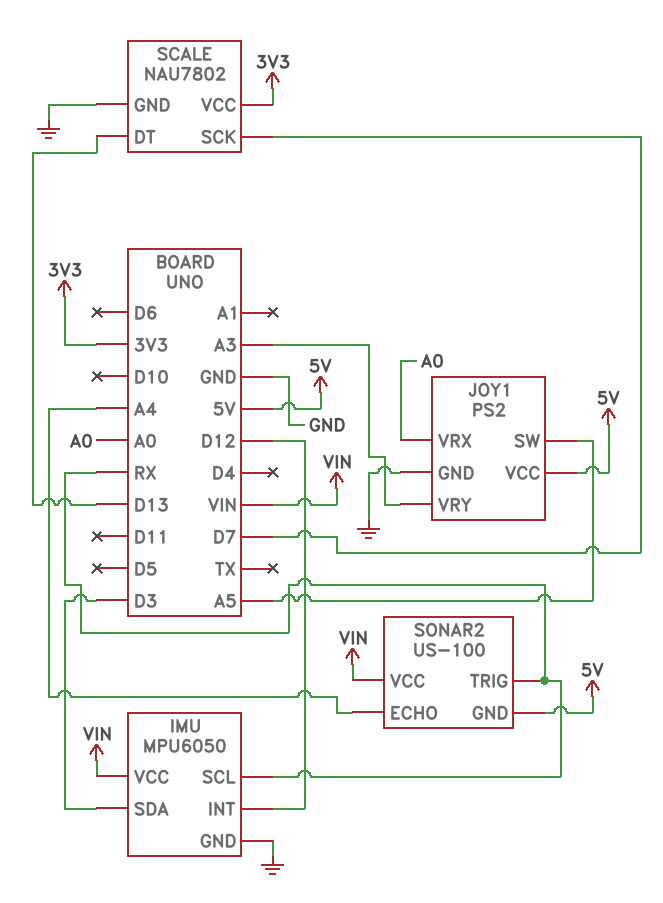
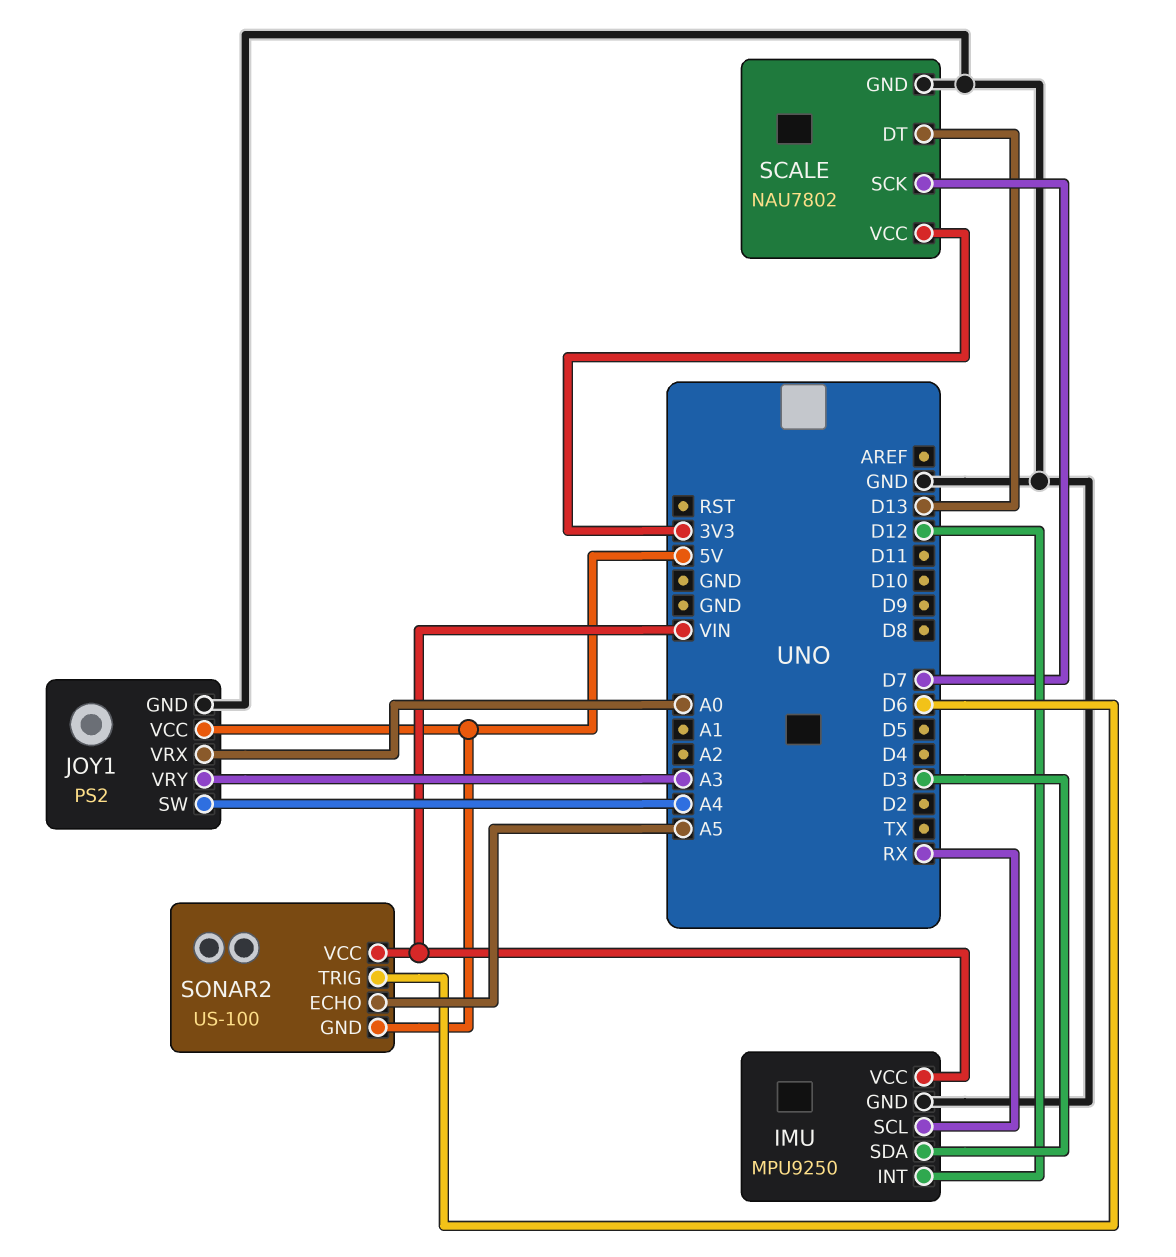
IMU: MPU6050 -> MPU9250
JOY1 pin SW: A5 -> A4
SONAR2 pin ECHO: A4 -> A5
SONAR2 pin TRIG: RX -> D6

